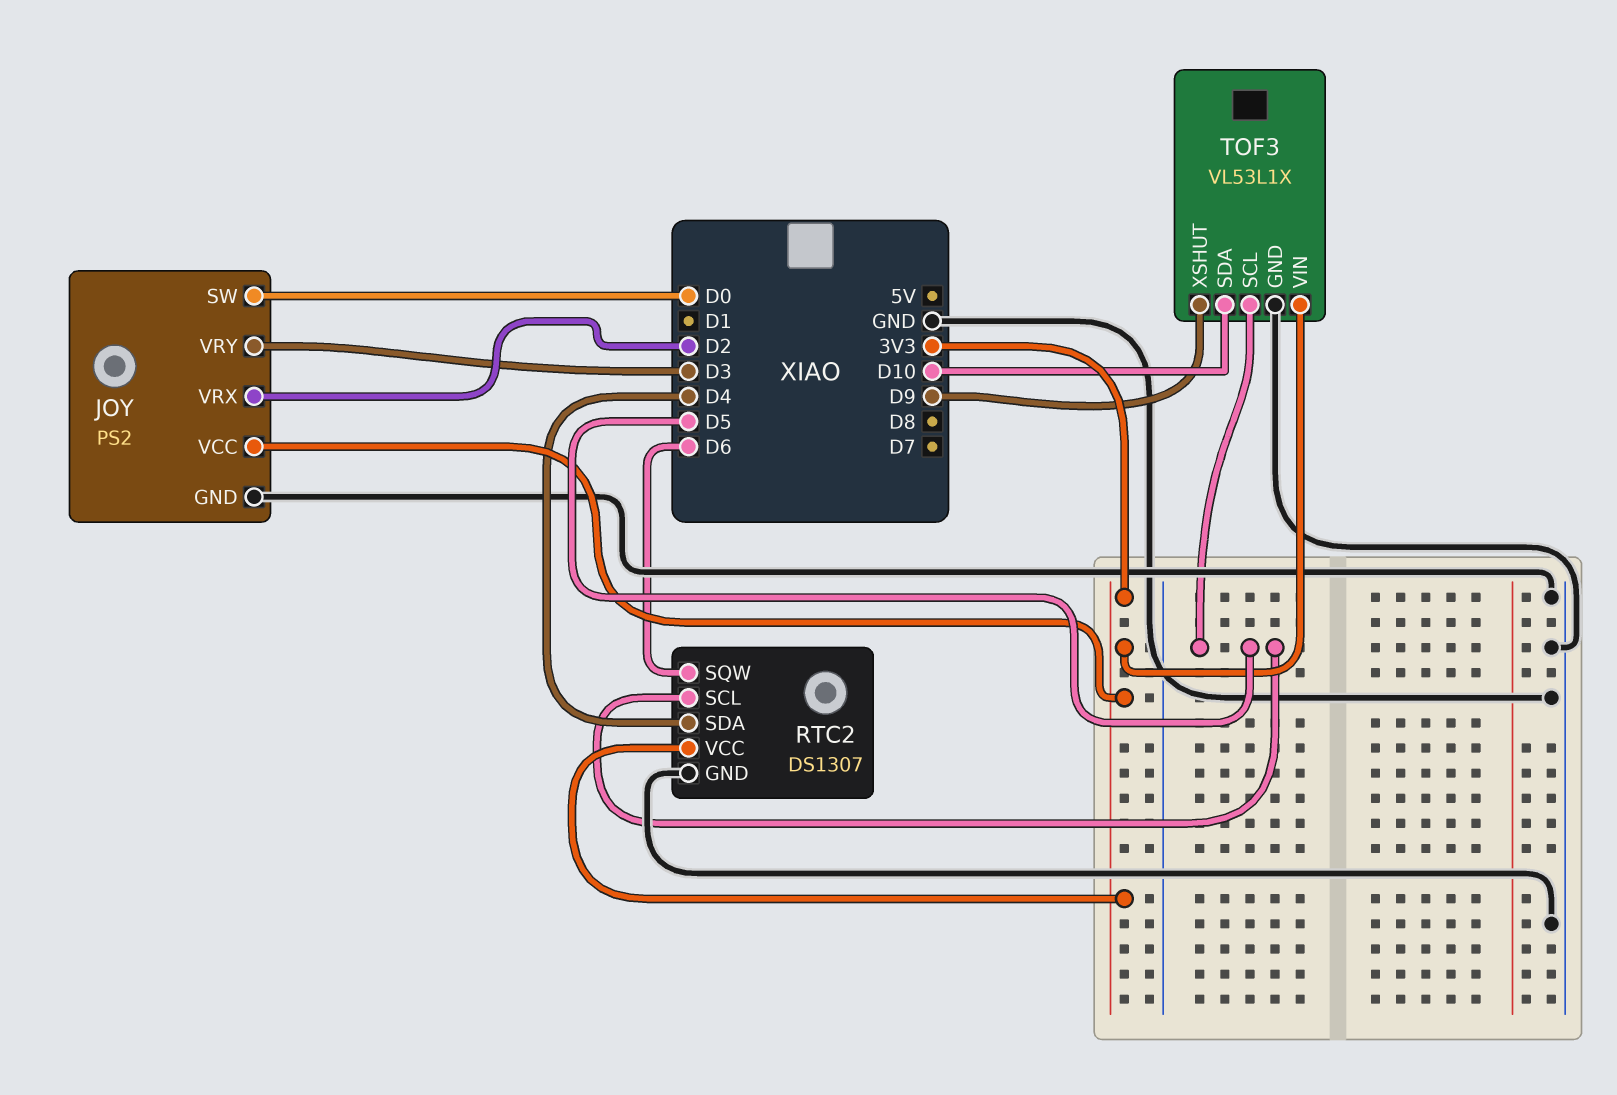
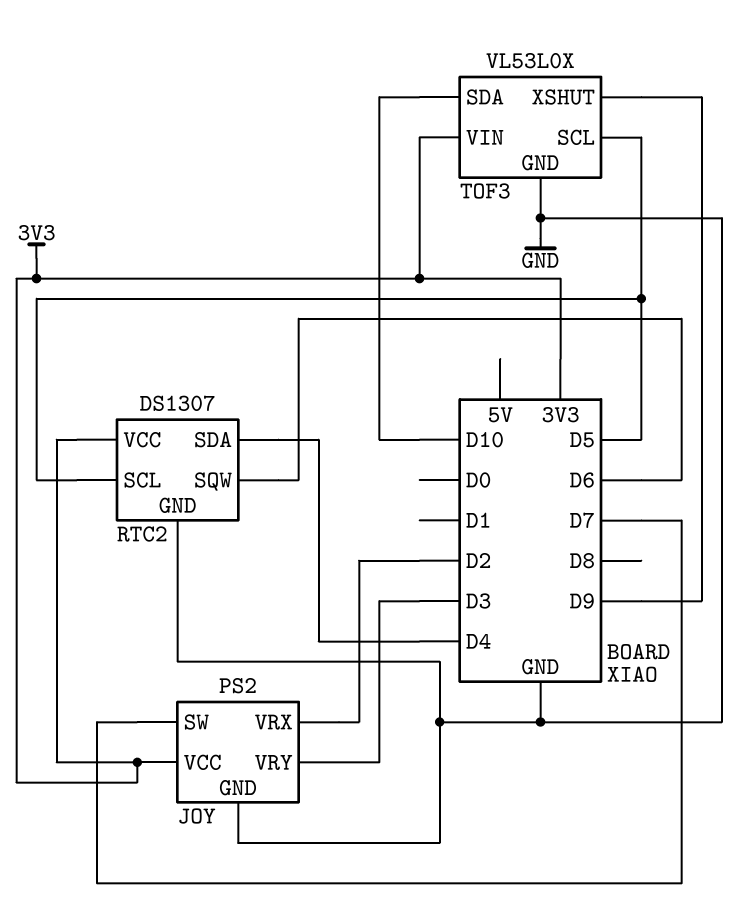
JOY pin SW: D0 -> D7
TOF3: VL53L1X -> VL53L0X

